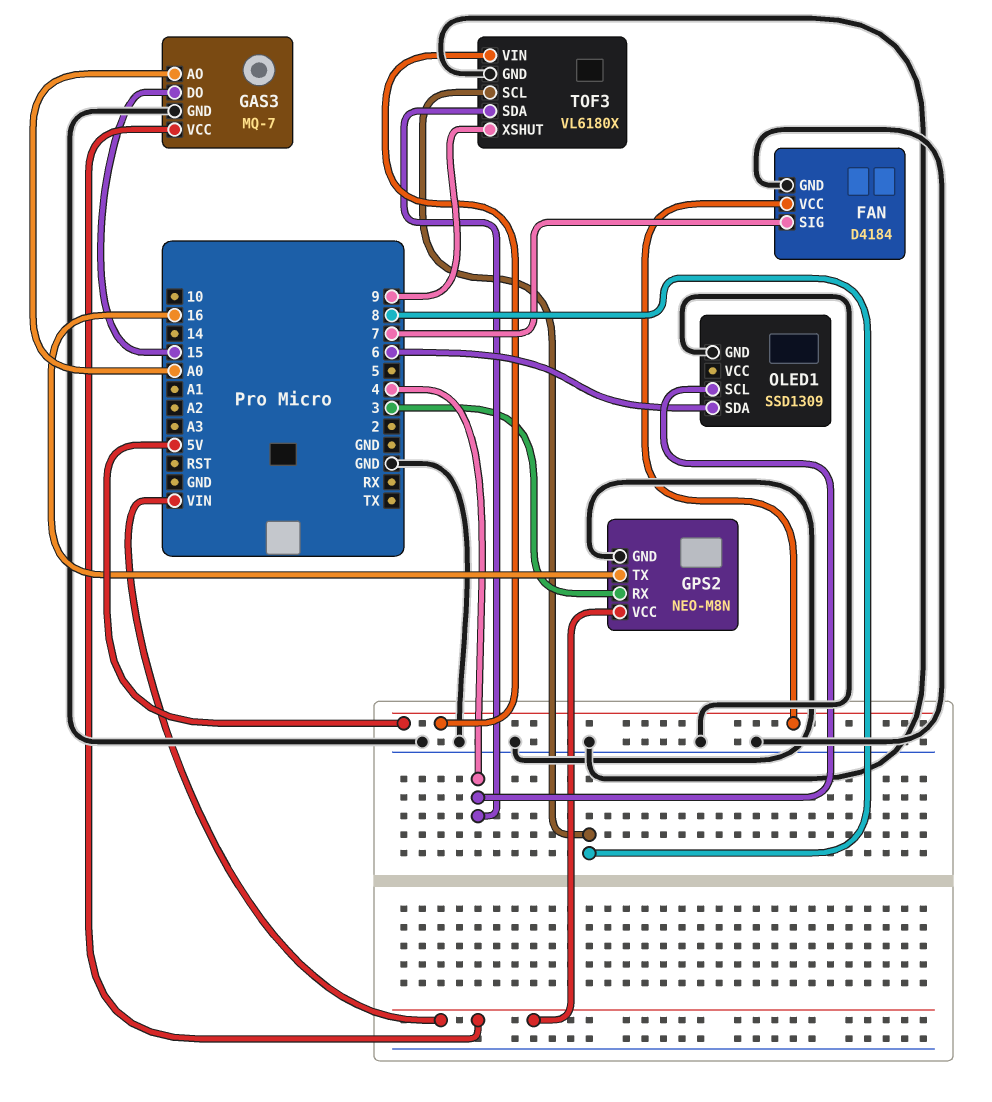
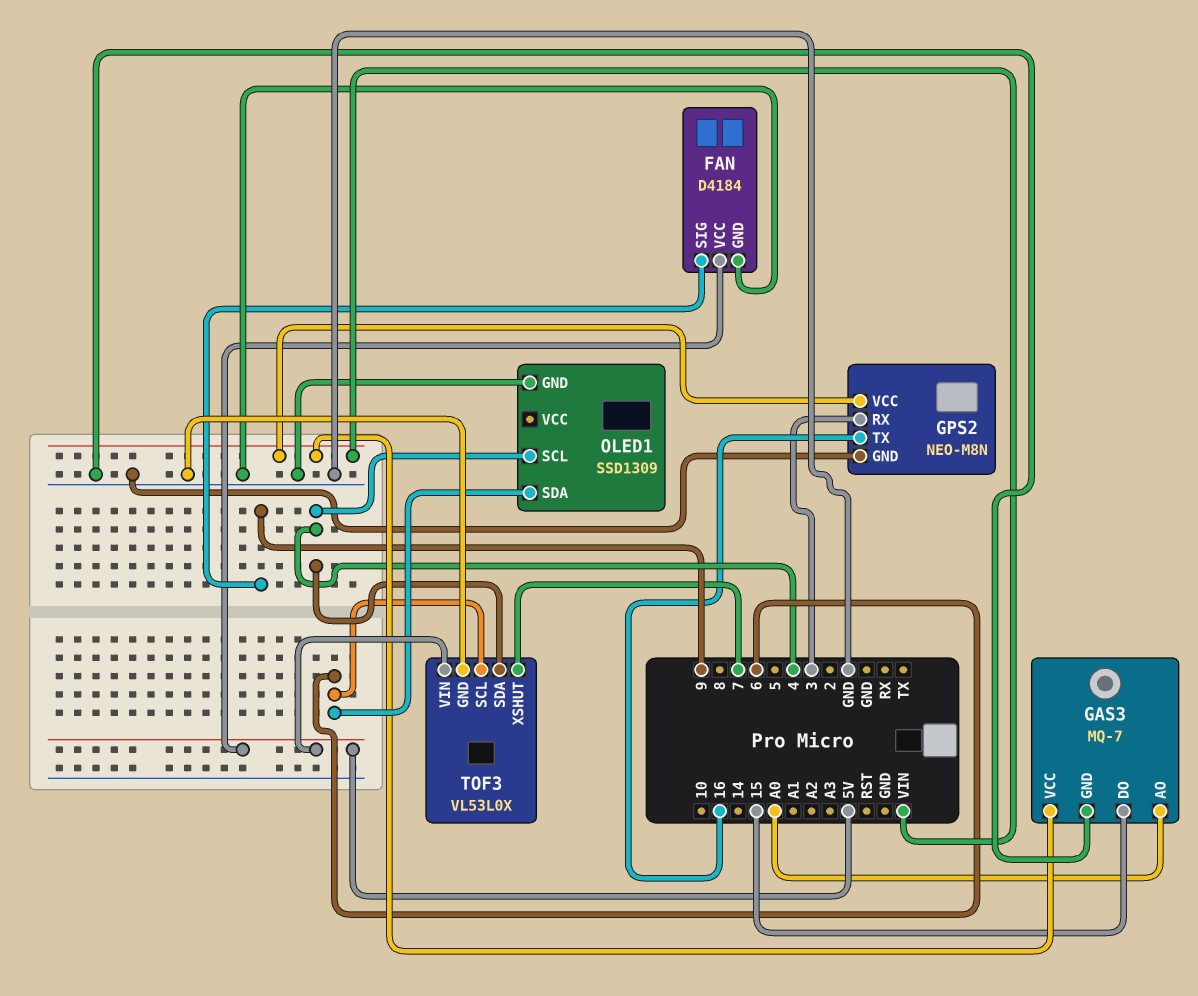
FAN pin SIG: 7 -> 9
TOF3: VL6180X -> VL53L0X
TOF3 pin SCL: 8 -> 6
TOF3 pin XSHUT: 9 -> 7

